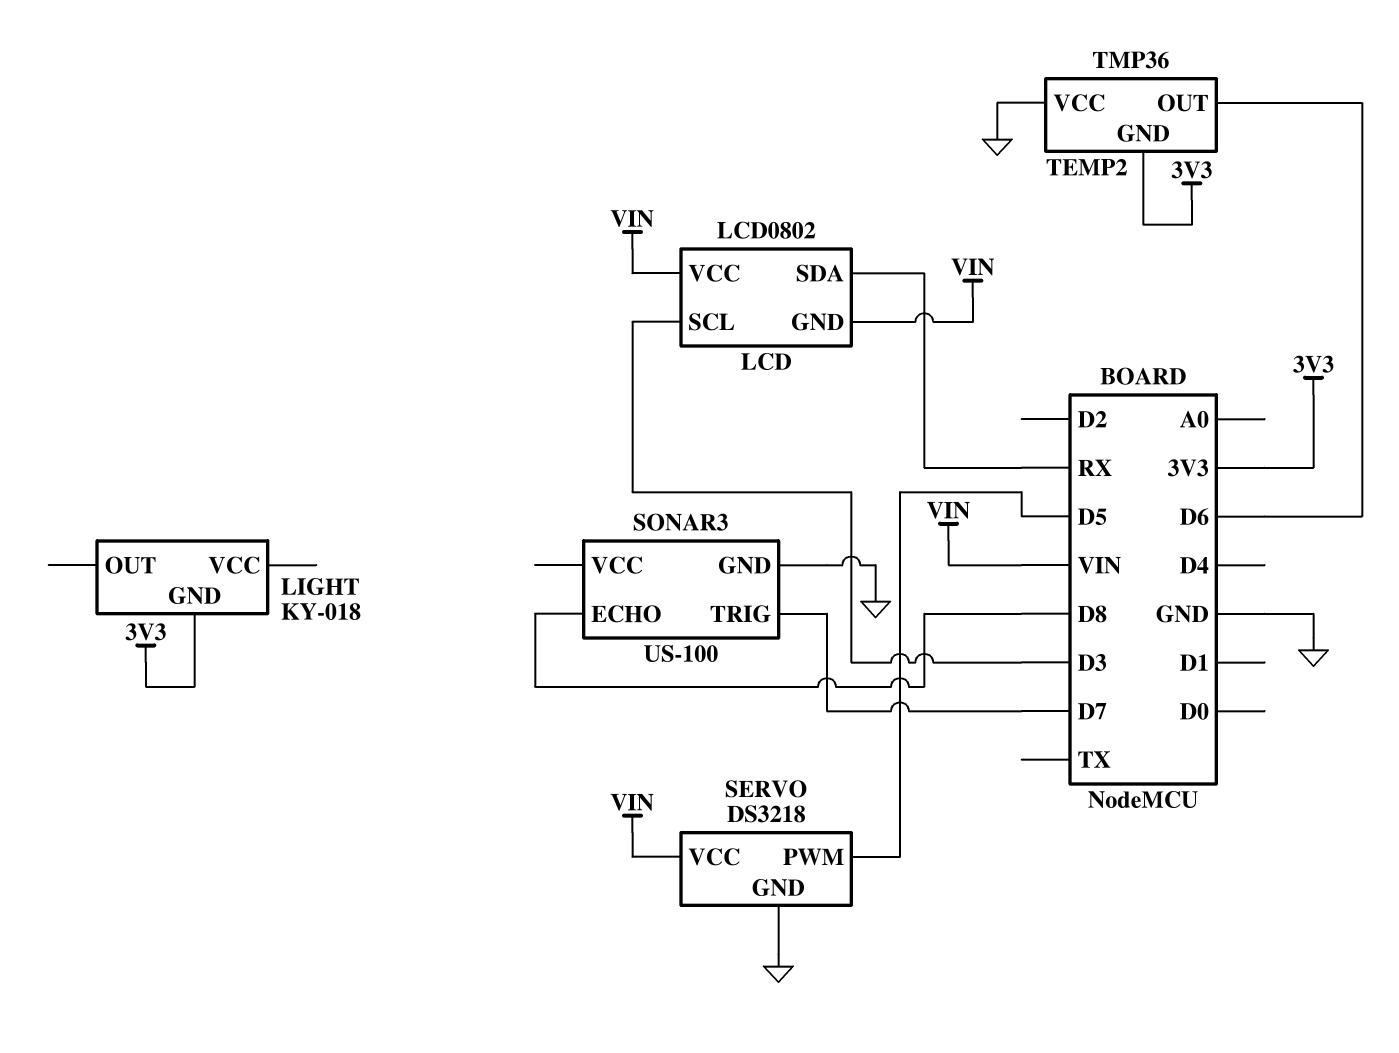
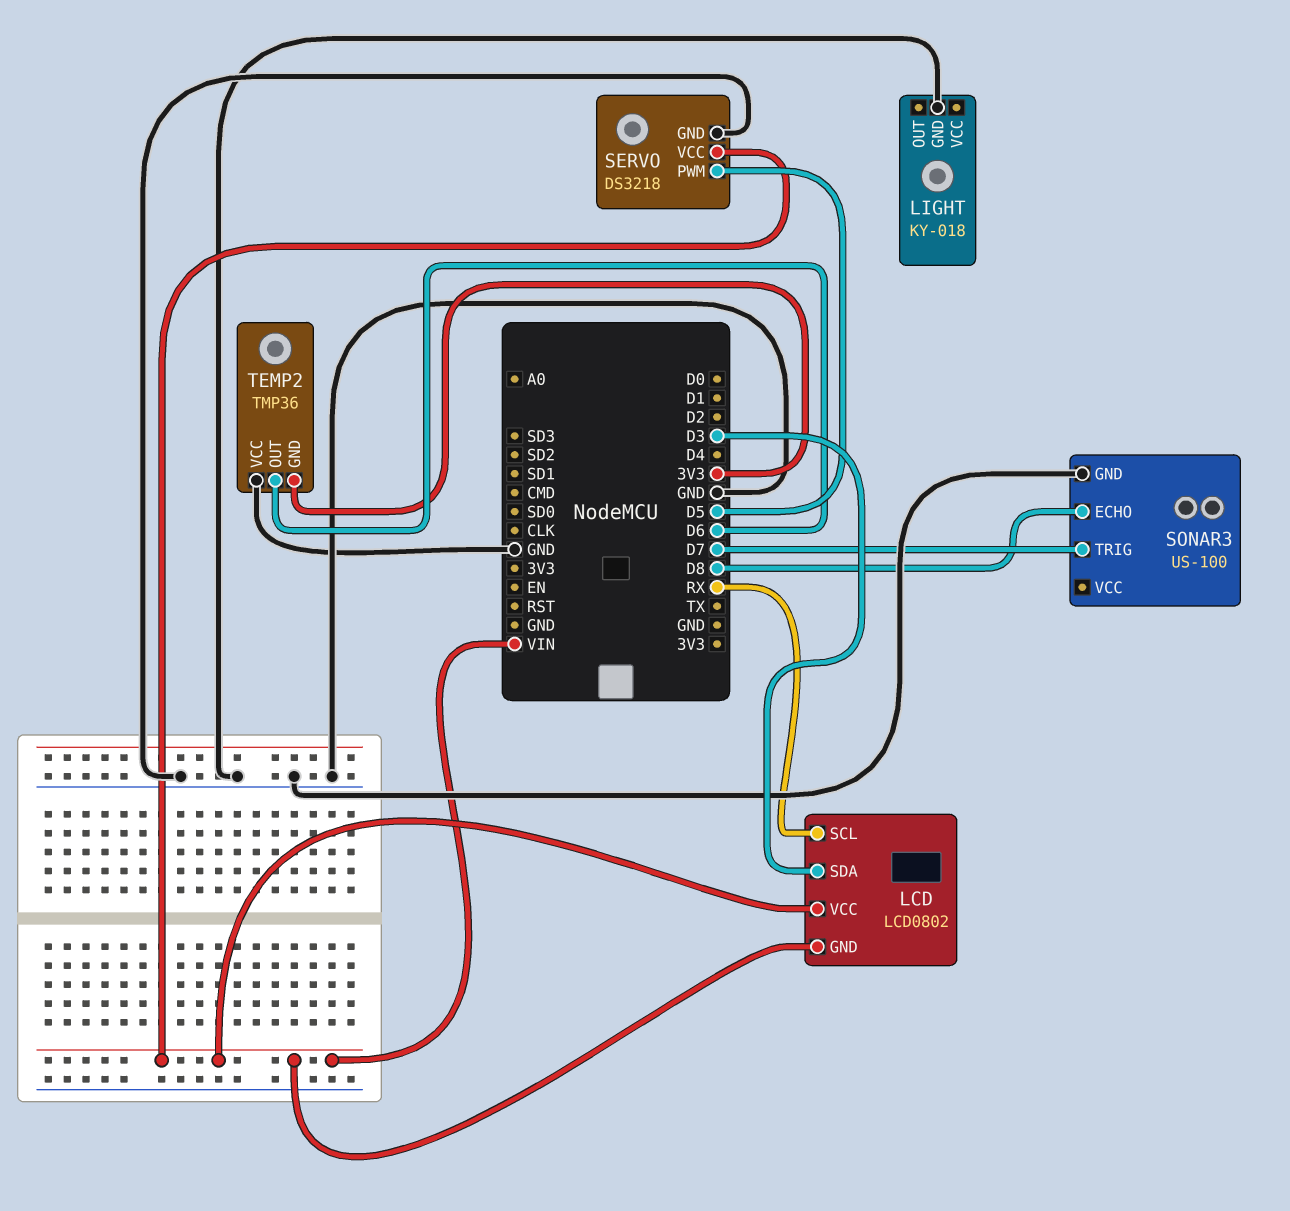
LCD pin SCL: D3 -> RX
LCD pin SDA: RX -> D3
LIGHT pin GND: 3V3 -> GND

